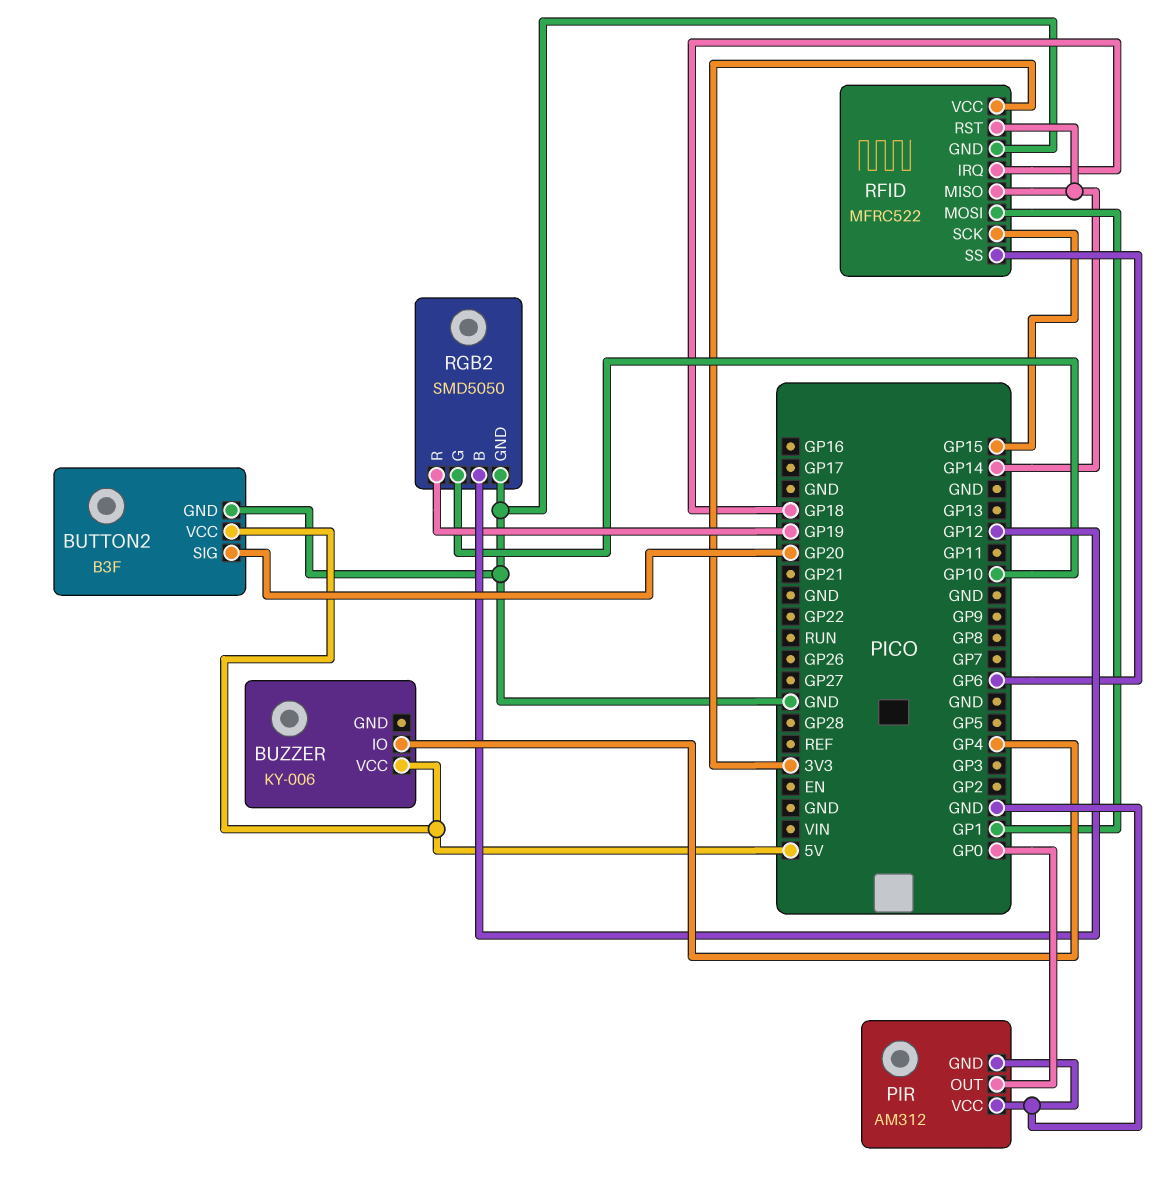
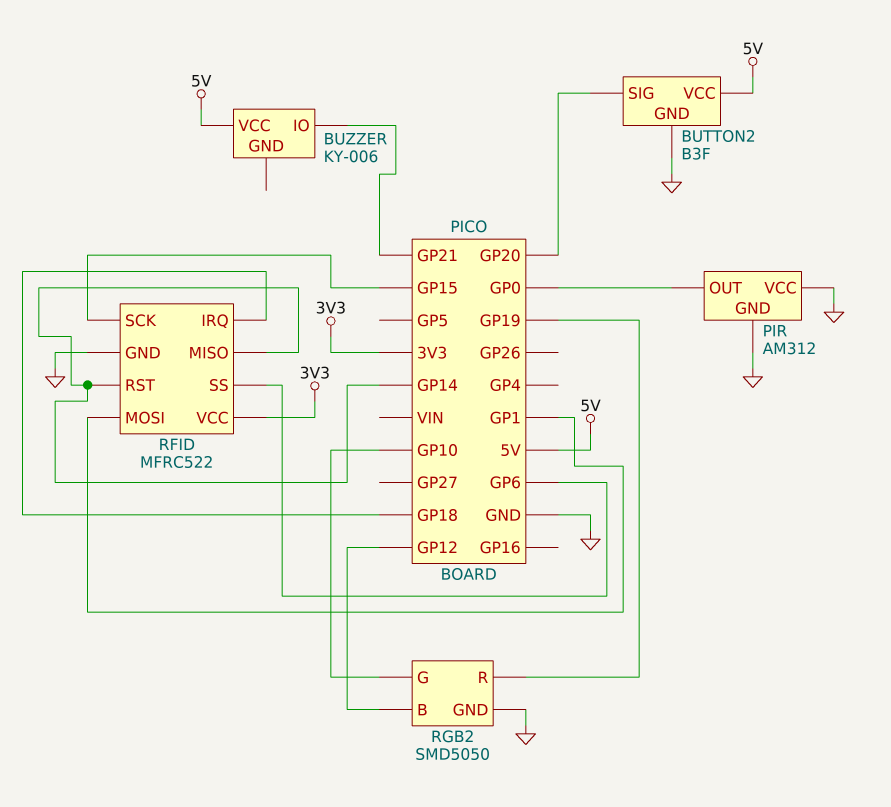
BUZZER pin IO: GP4 -> GP21

